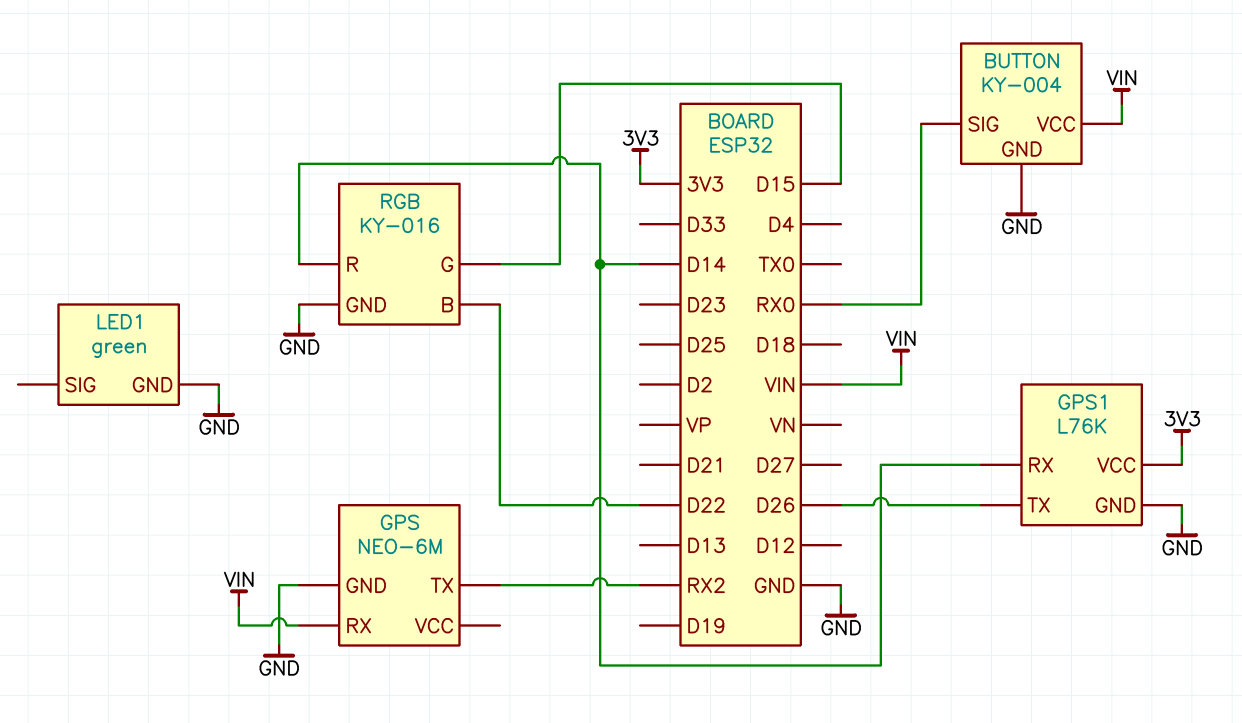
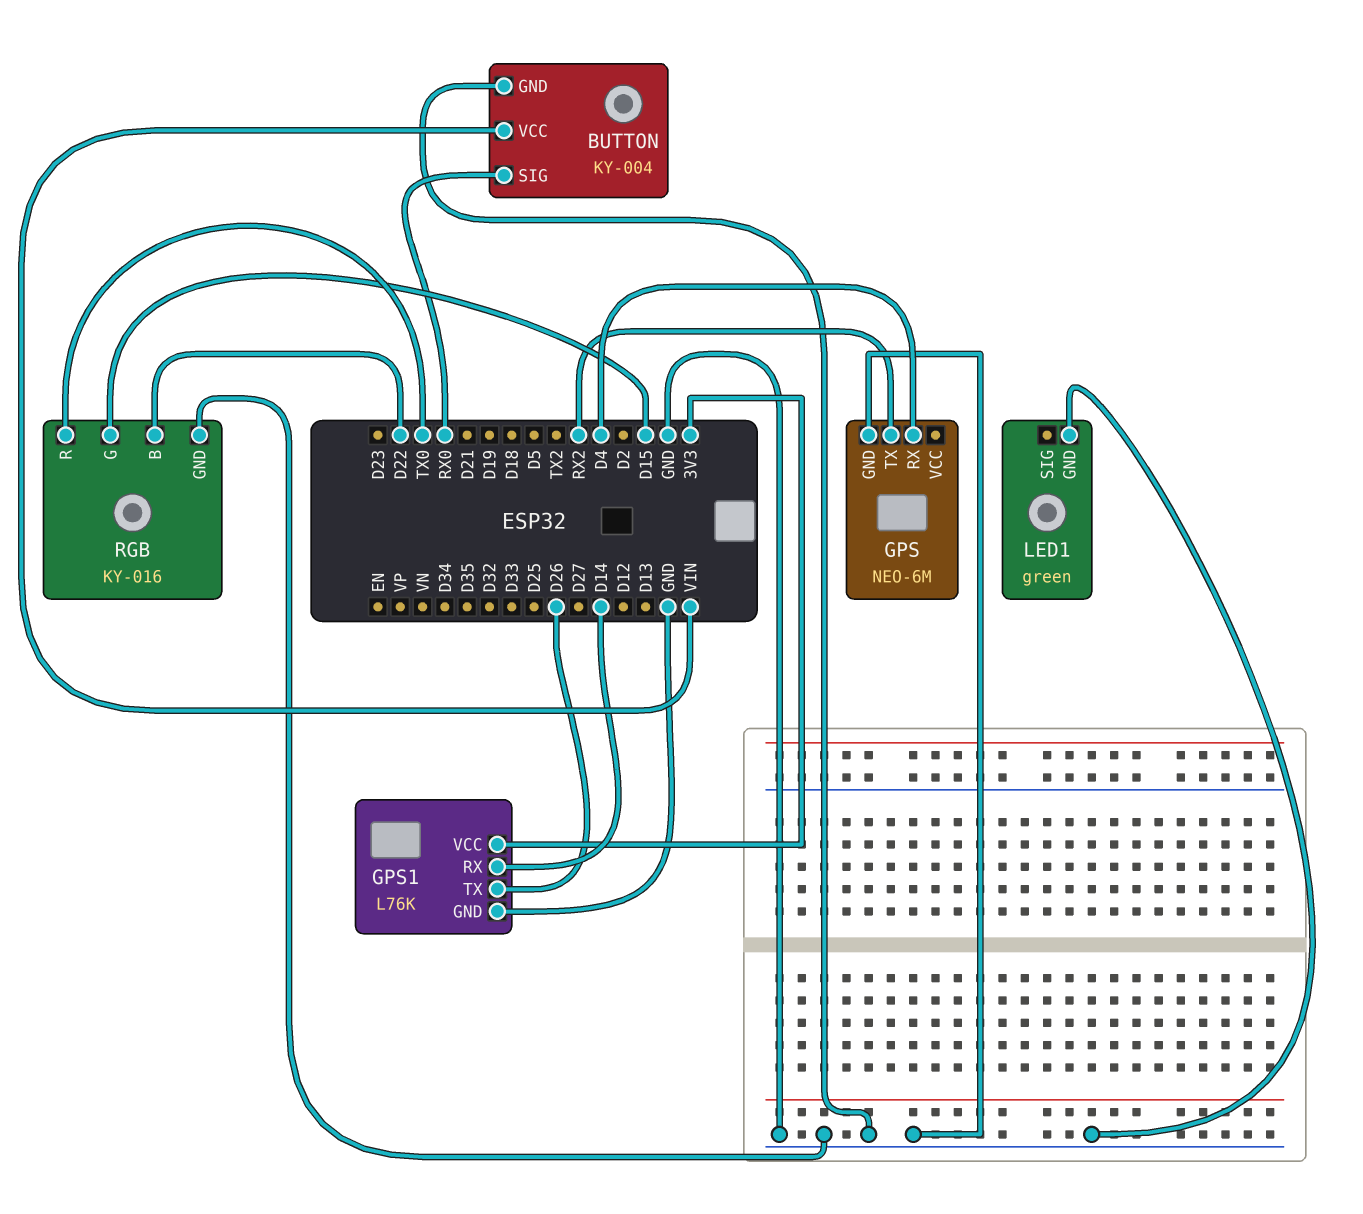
GPS pin RX: VIN -> D4
RGB pin R: D14 -> TX0

